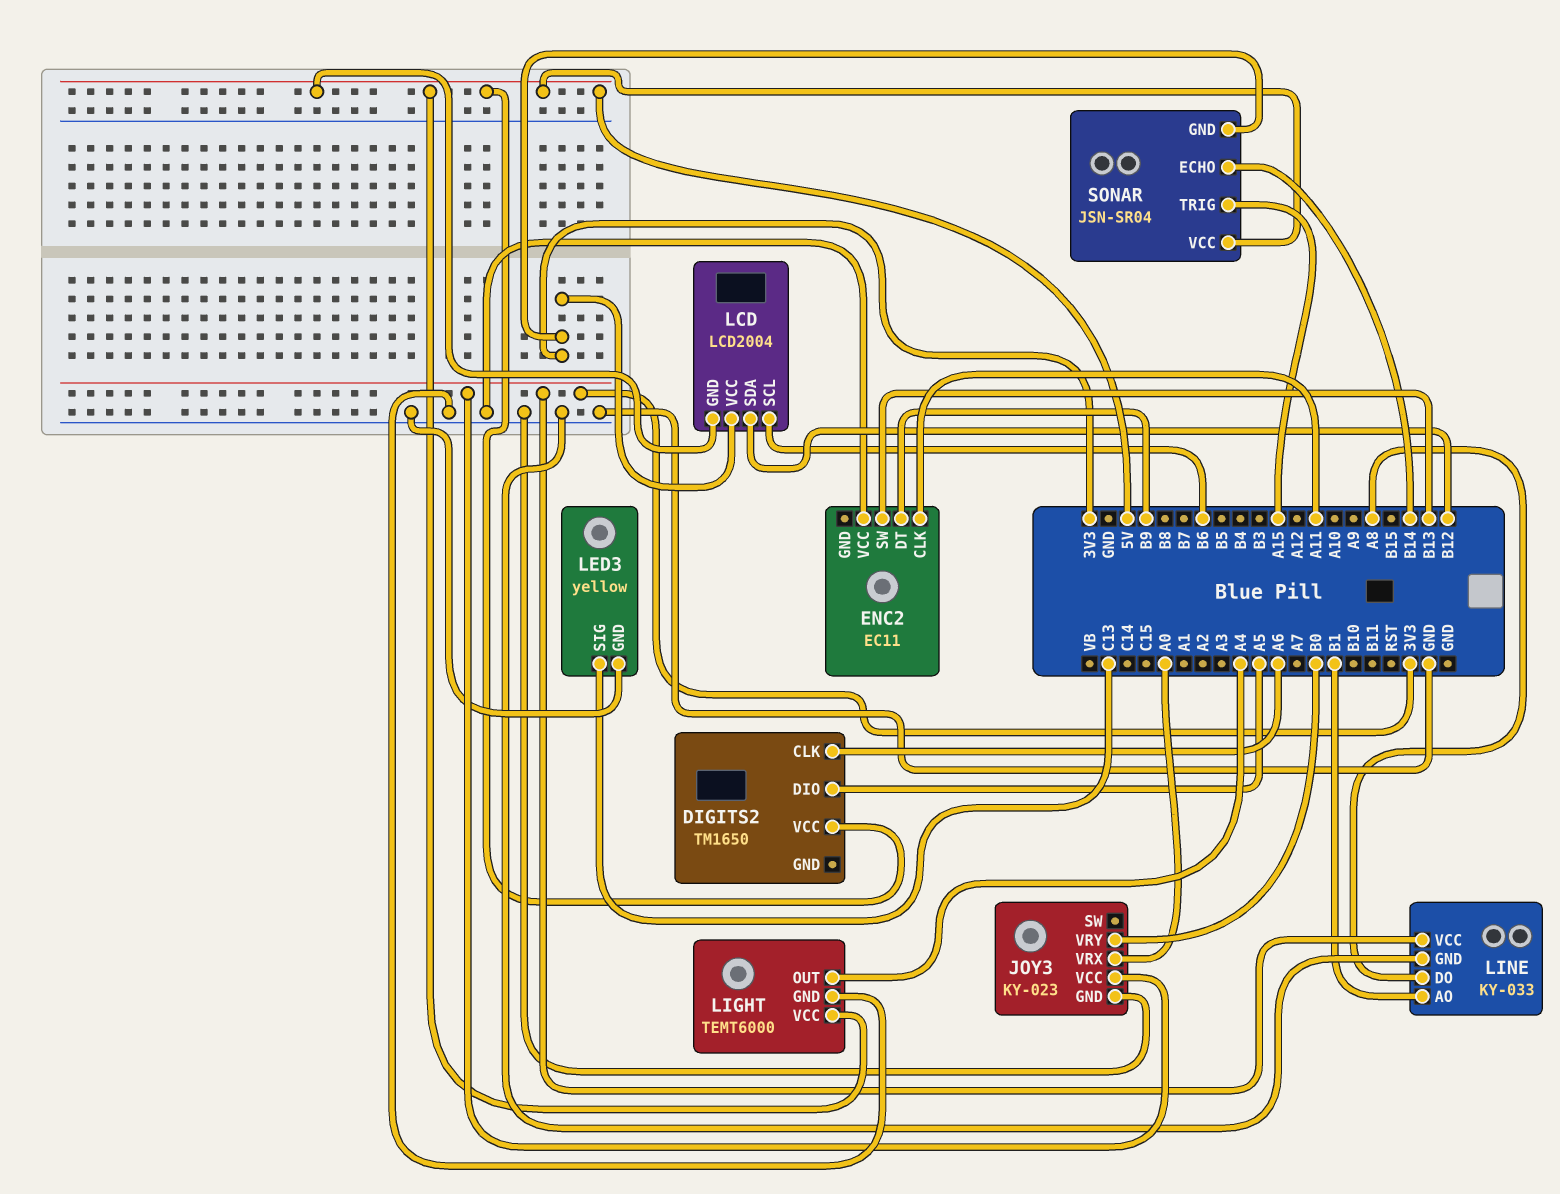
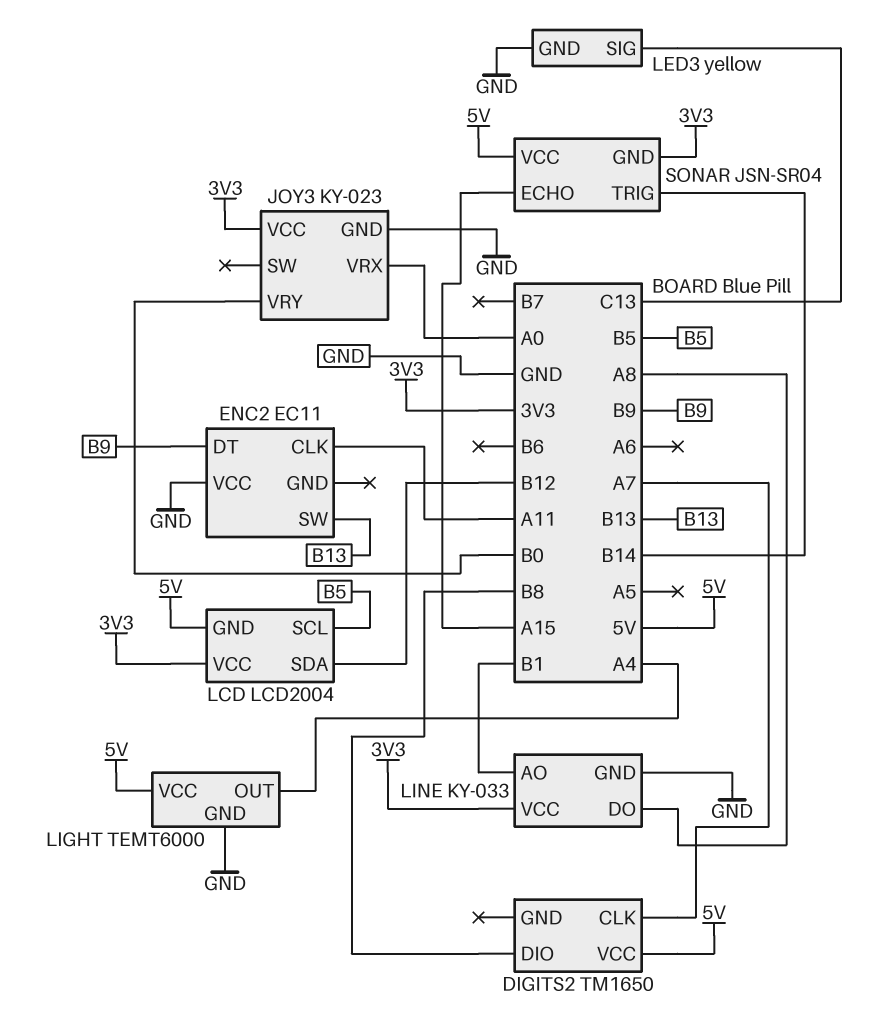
DIGITS2 pin CLK: A6 -> A7
DIGITS2 pin DIO: A5 -> B8
LCD pin SCL: B6 -> B5
SONAR pin ECHO: B14 -> A15
SONAR pin TRIG: A15 -> B14

